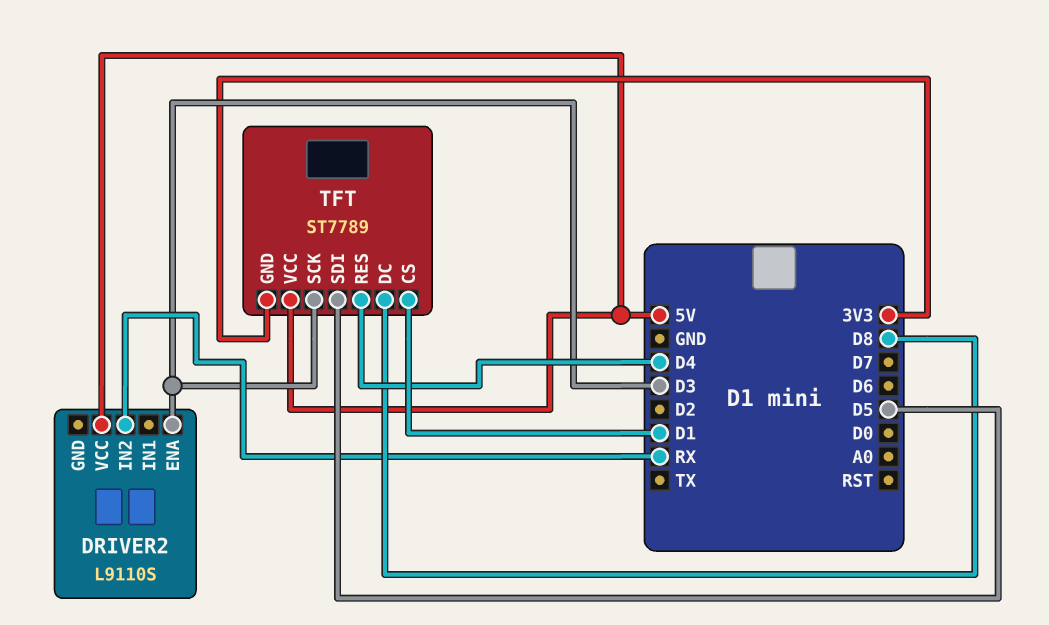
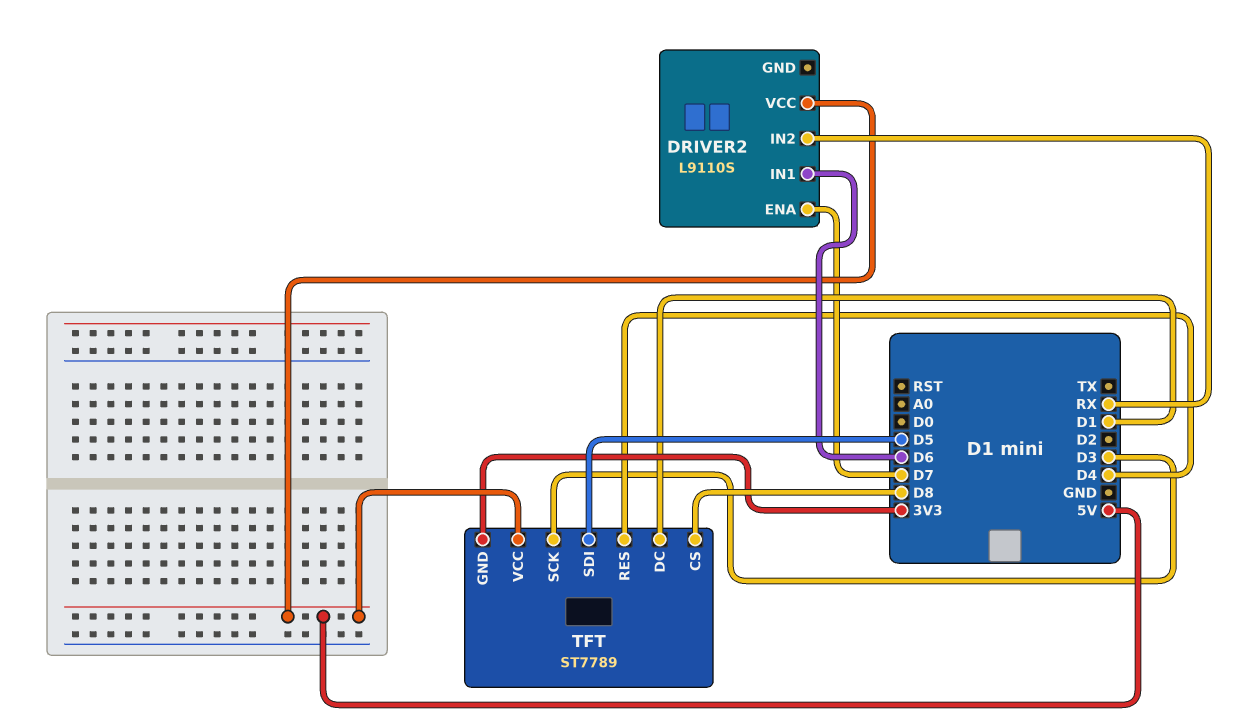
DRIVER2 pin ENA: D3 -> D7
DRIVER2 pin IN1: none -> D6
TFT pin CS: D1 -> D8
TFT pin DC: D8 -> D1

